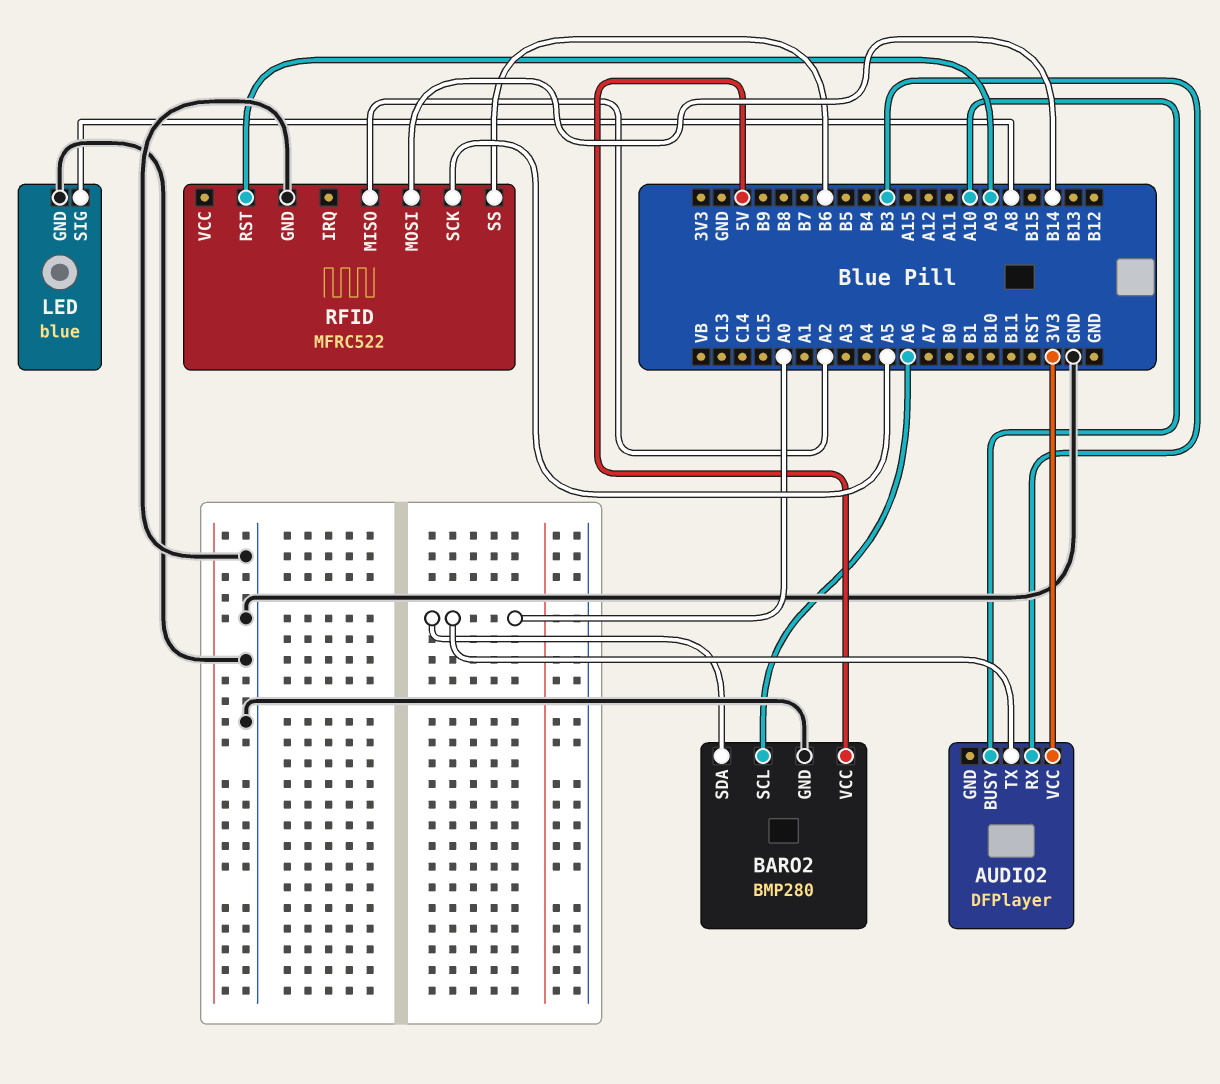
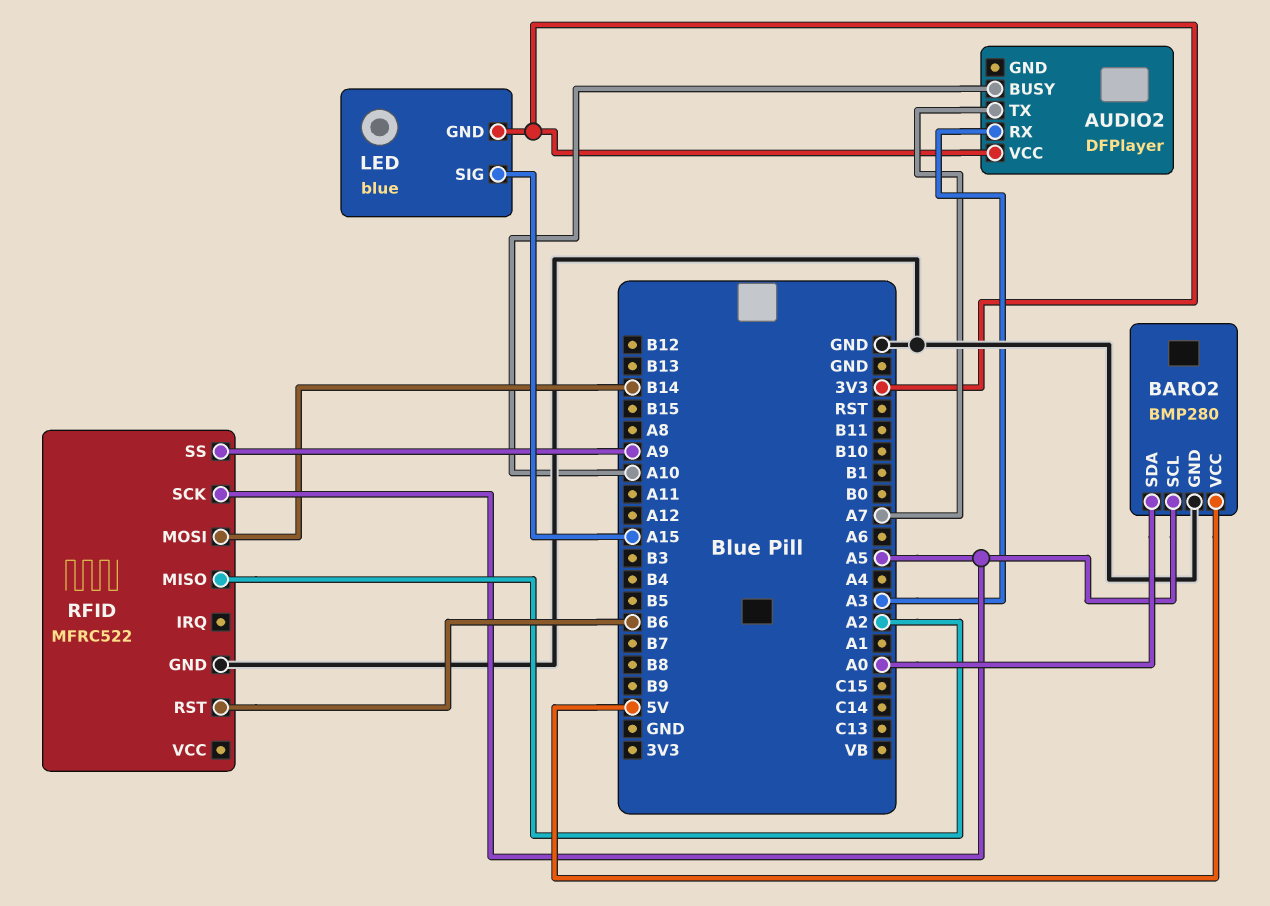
AUDIO2 pin RX: B3 -> A3
AUDIO2 pin TX: A0 -> A7
BARO2 pin SCL: A6 -> A5
LED pin GND: GND -> 3V3
LED pin SIG: A8 -> A15
RFID pin RST: A9 -> B6
RFID pin SS: B6 -> A9

